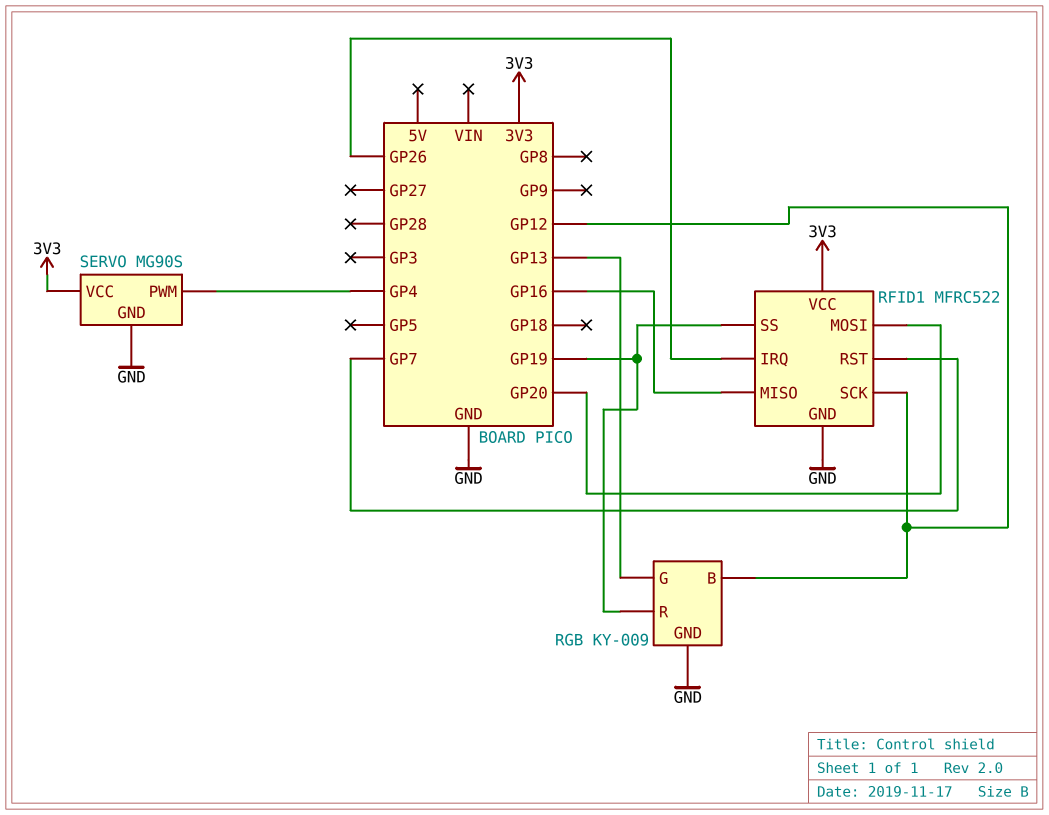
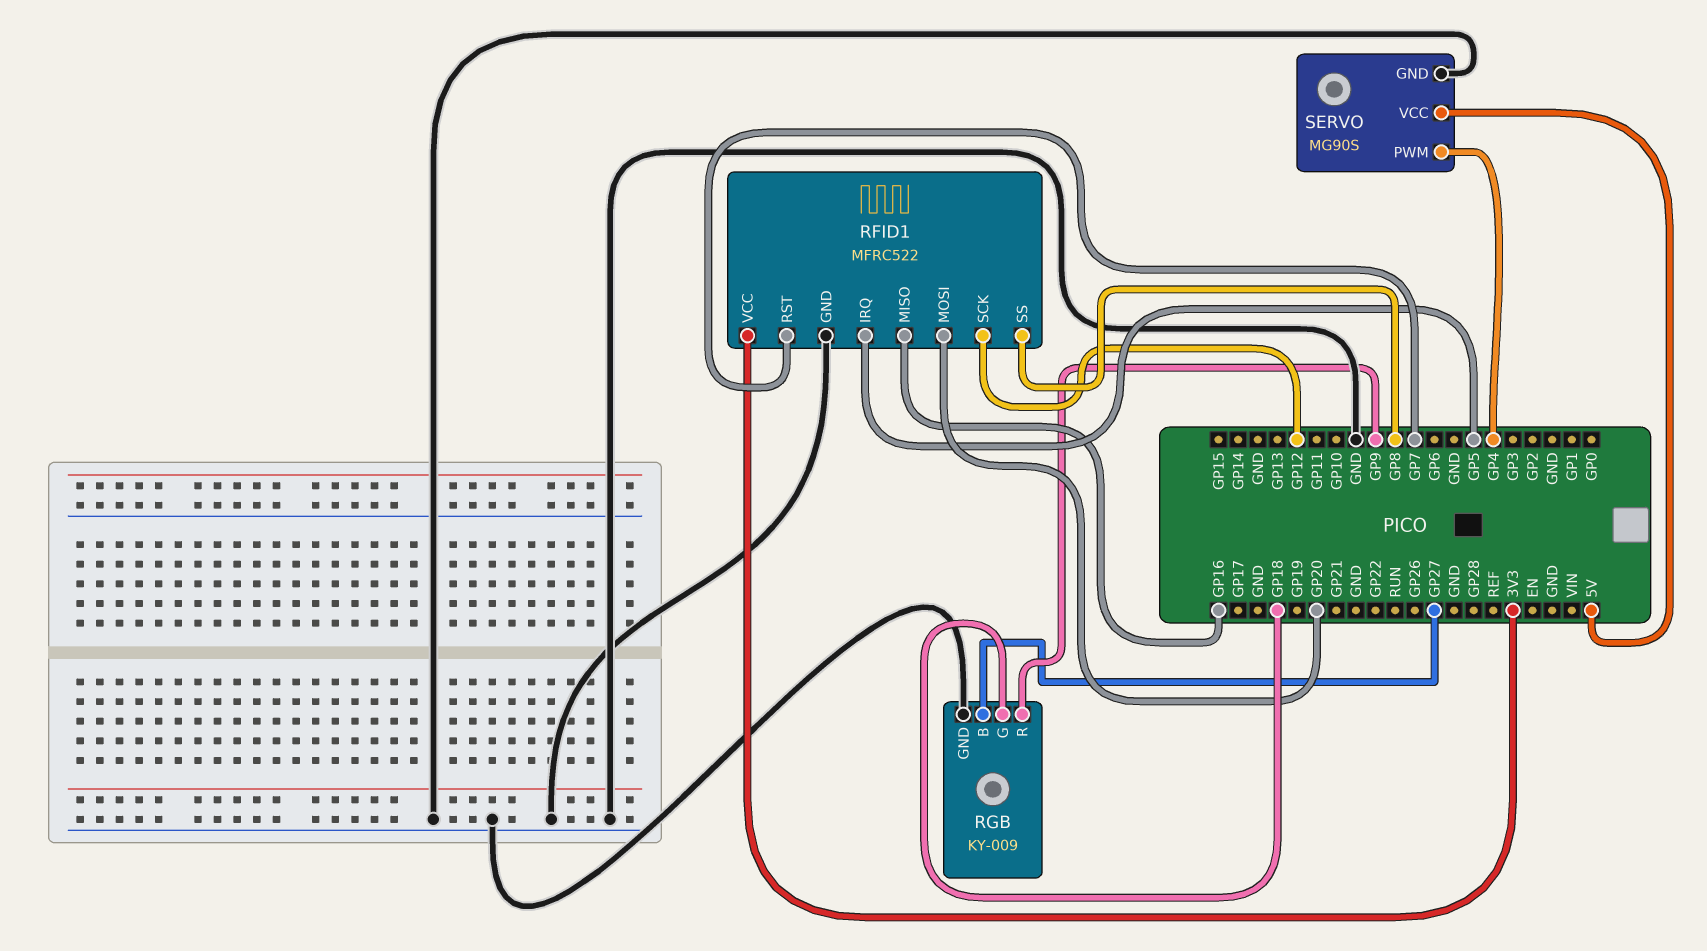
RFID1 pin IRQ: GP26 -> GP5
RFID1 pin SS: GP19 -> GP8
RGB pin B: GP12 -> GP27
RGB pin G: GP13 -> GP18
RGB pin R: GP19 -> GP9
SERVO pin VCC: 3V3 -> 5V

